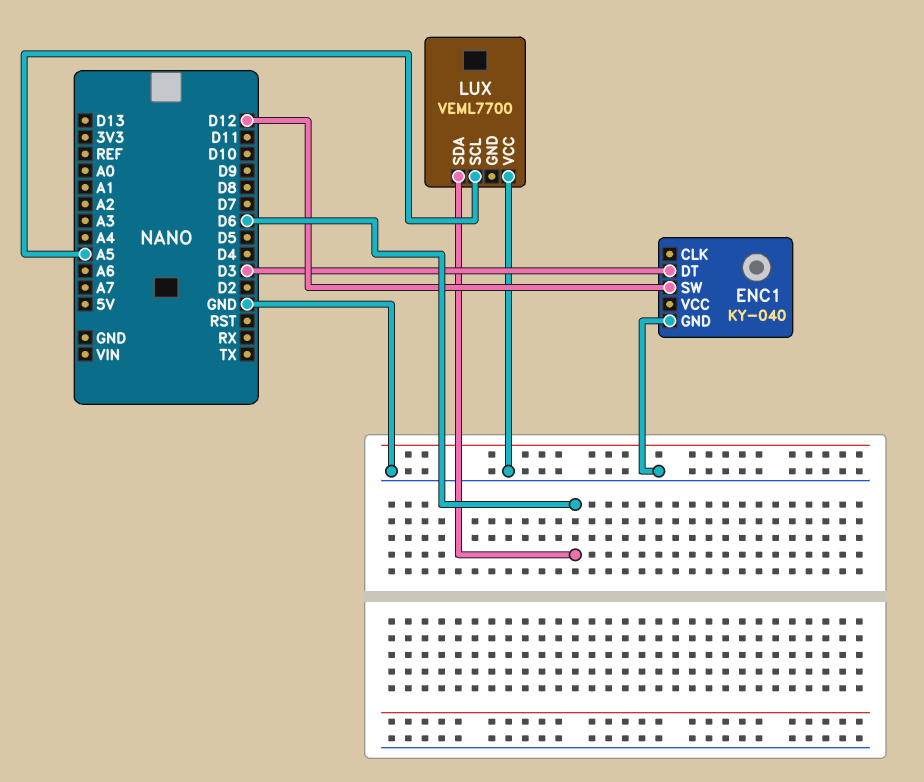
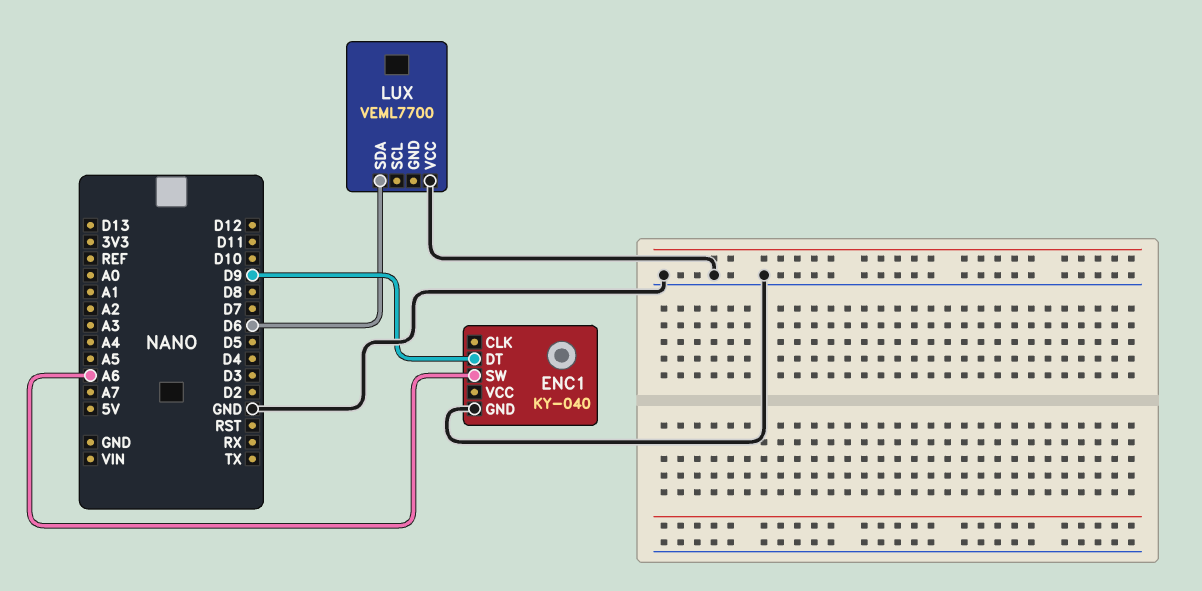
ENC1 pin DT: D3 -> D9
ENC1 pin SW: D12 -> A6
LUX pin SCL: A5 -> none

